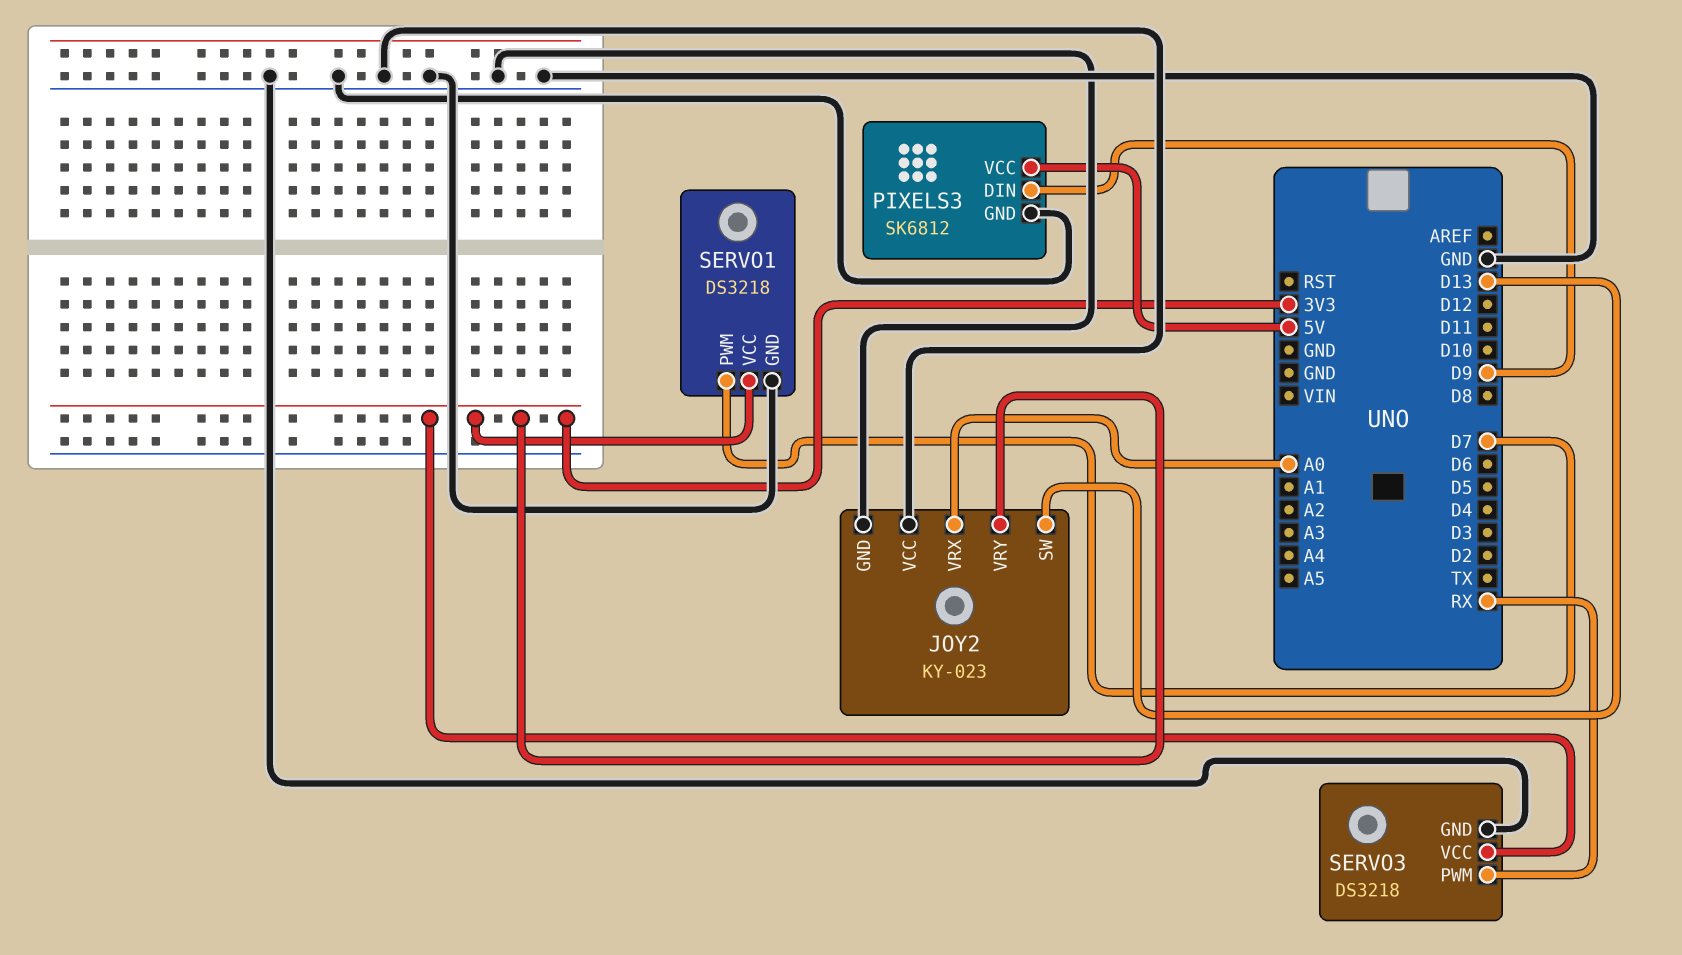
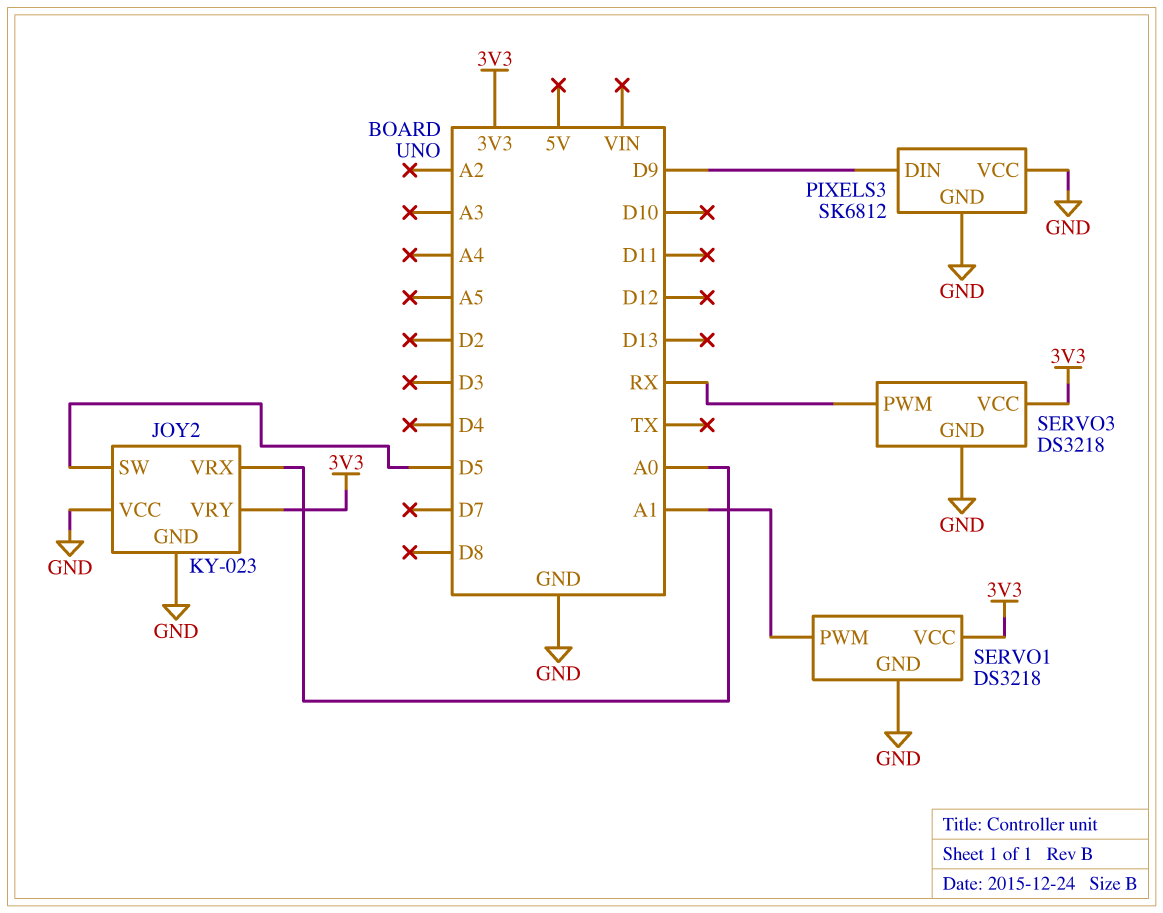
JOY2 pin SW: D13 -> D5
PIXELS3 pin VCC: 5V -> GND
SERVO1 pin PWM: D7 -> A1

